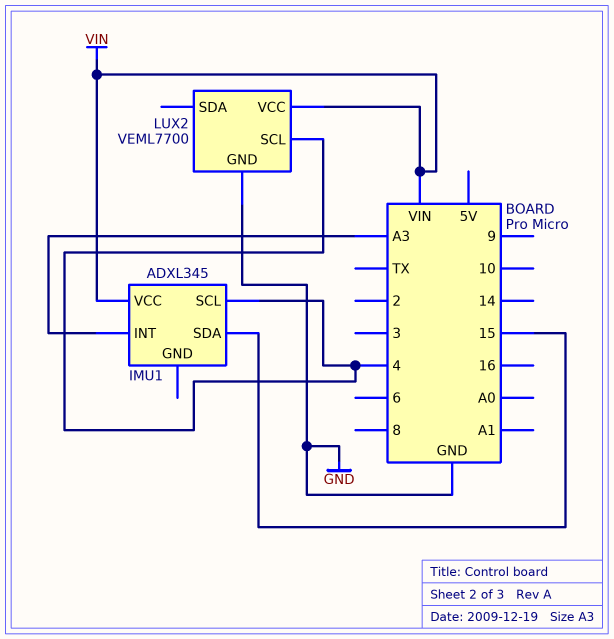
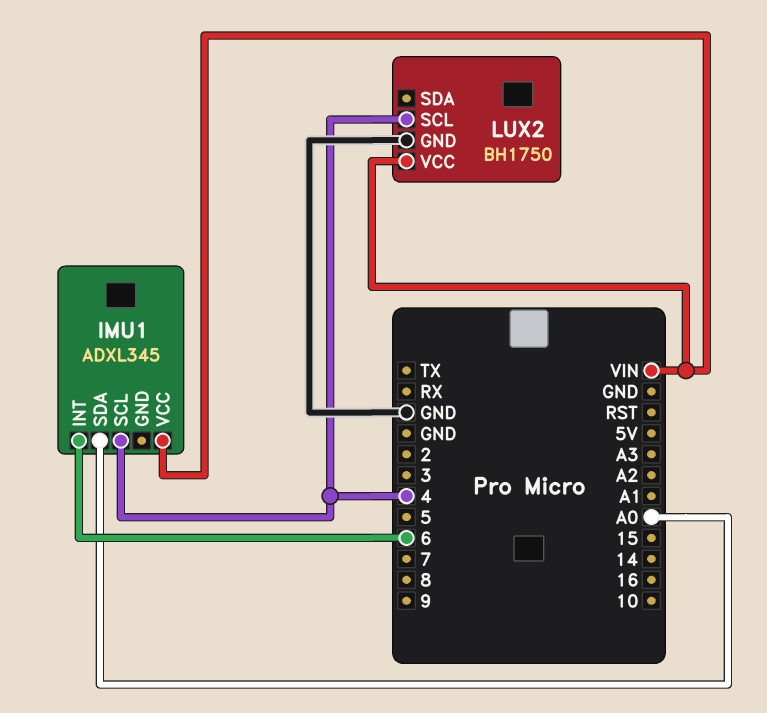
IMU1 pin INT: A3 -> 6
IMU1 pin SDA: 15 -> A0
LUX2: VEML7700 -> BH1750

